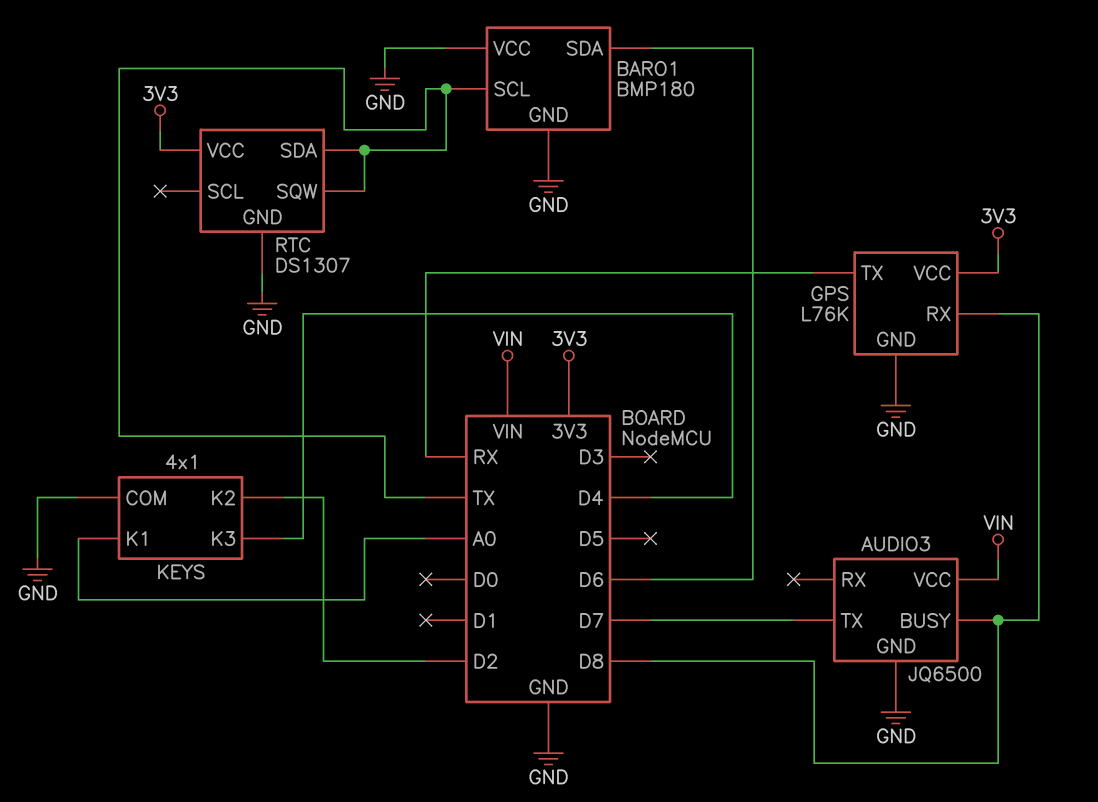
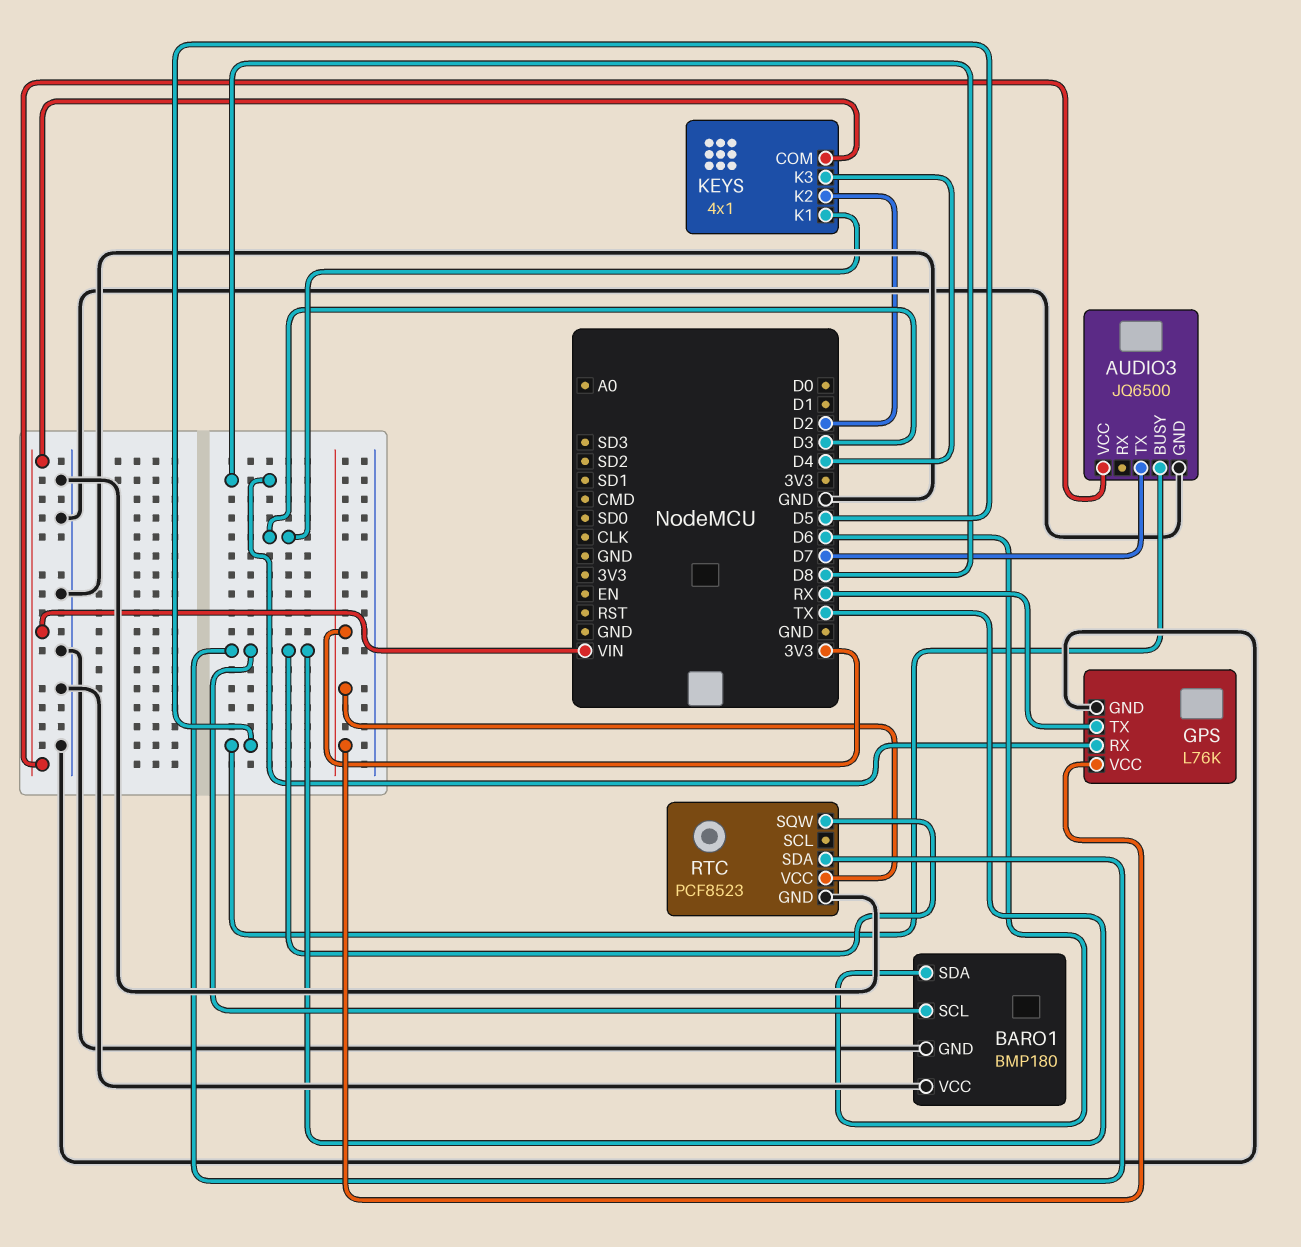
AUDIO3 pin BUSY: D8 -> D5
KEYS pin COM: GND -> VIN
KEYS pin K1: A0 -> D3
RTC: DS1307 -> PCF8523

